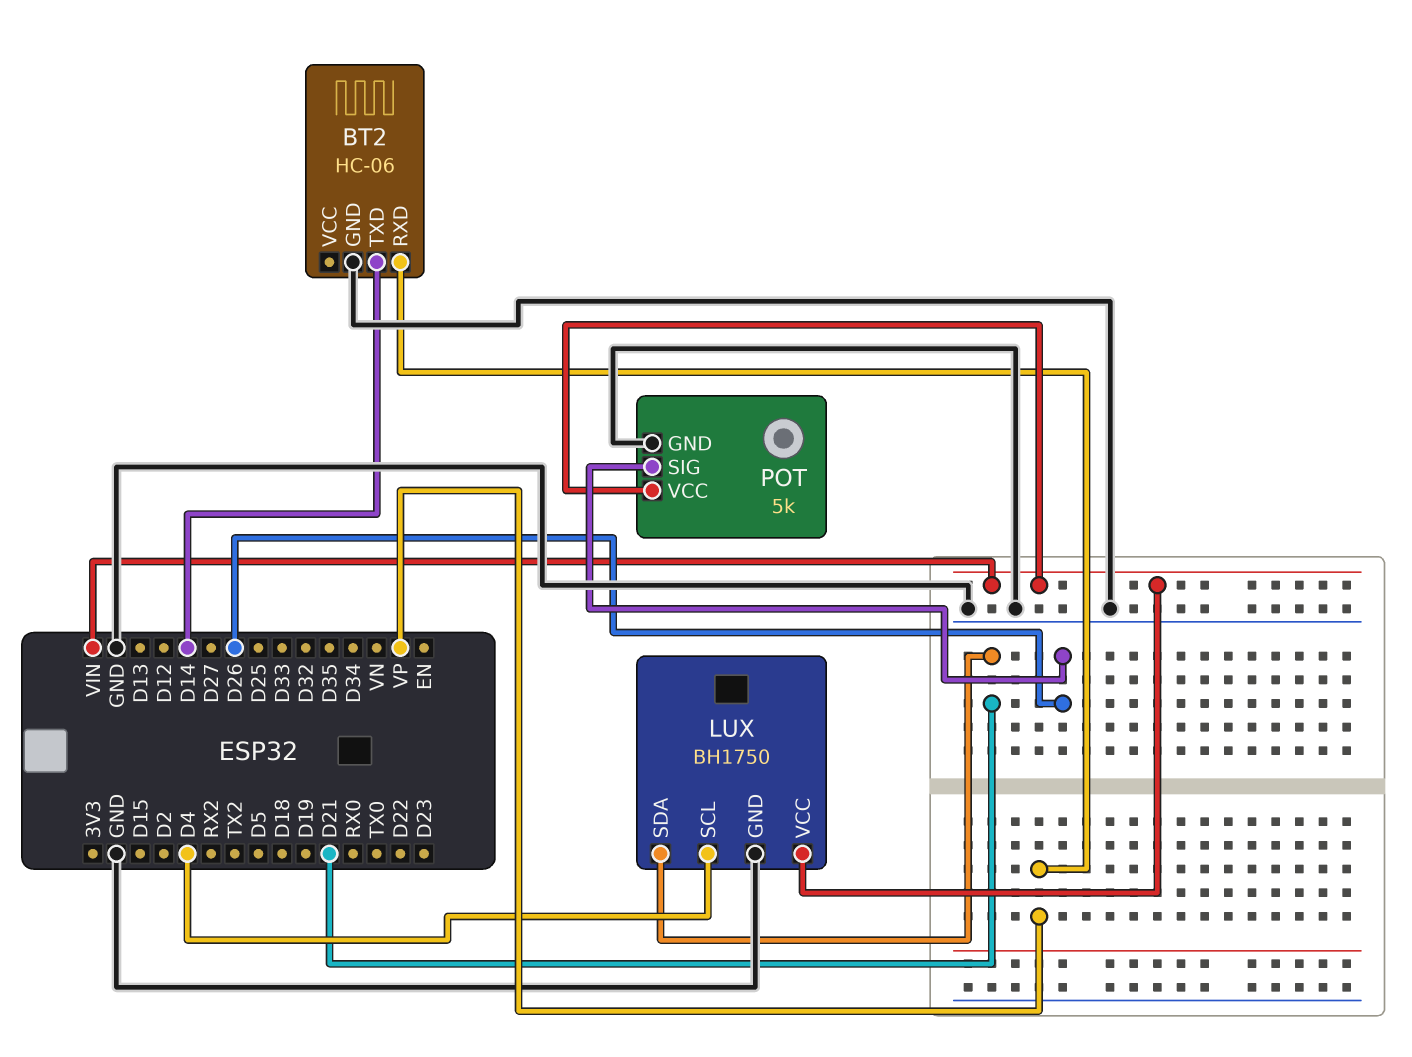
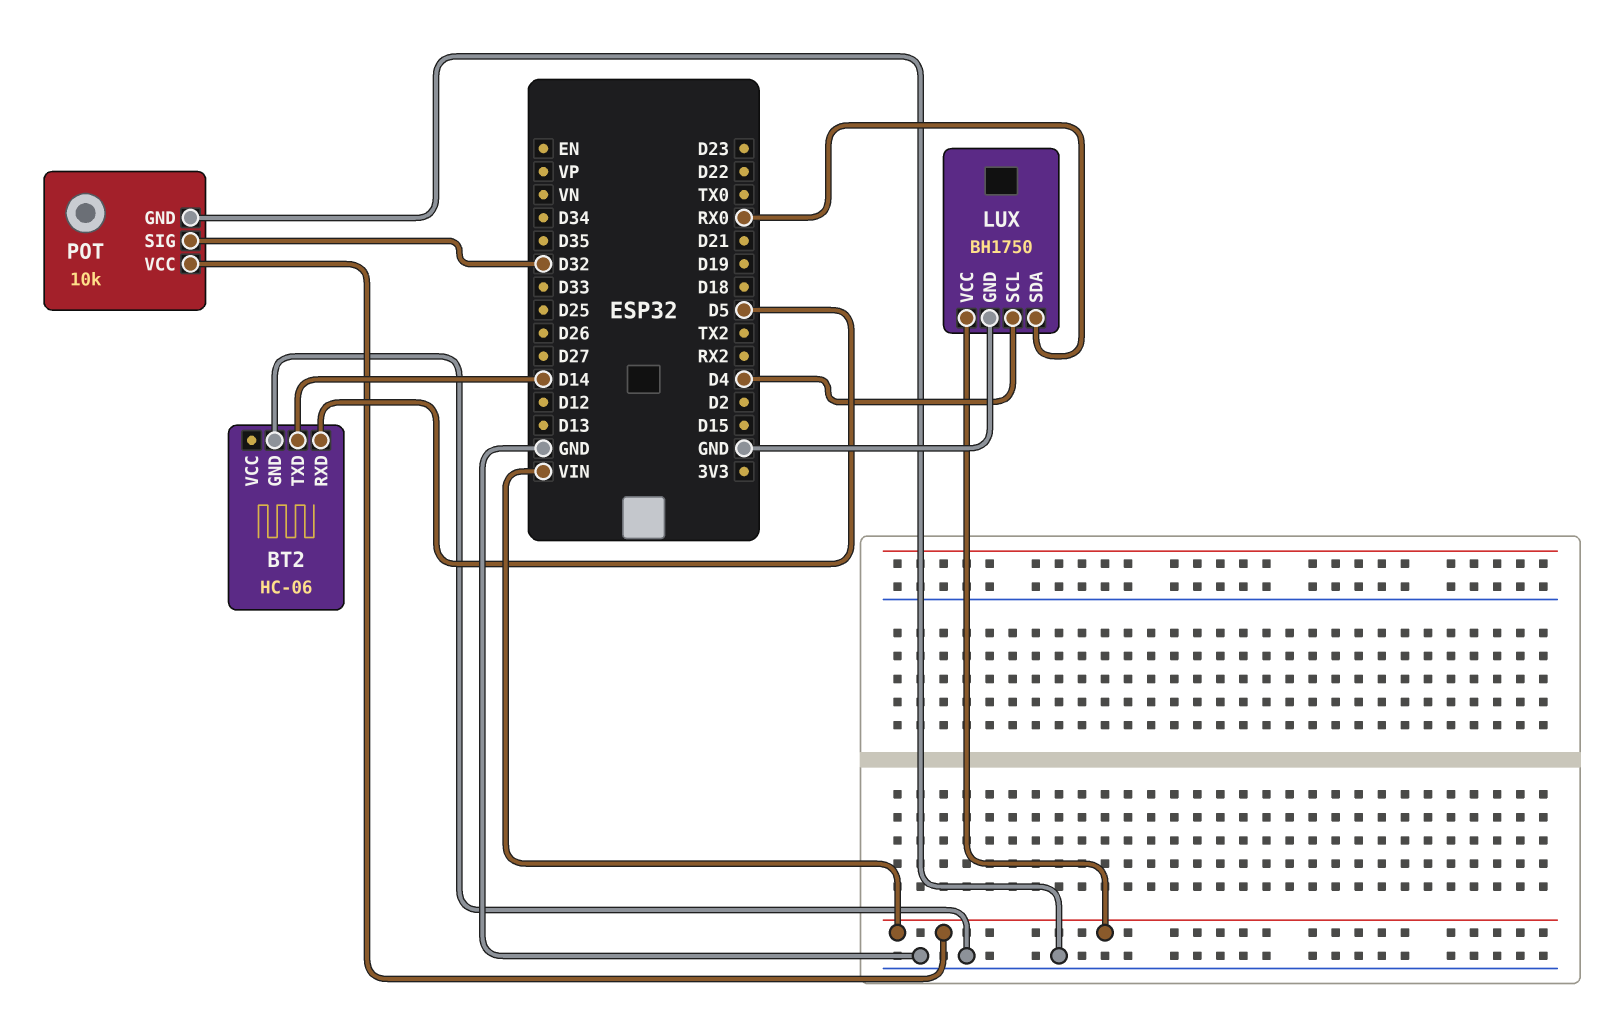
BT2 pin RXD: VP -> D5
LUX pin SDA: D21 -> RX0
POT: 5k -> 10k
POT pin SIG: D26 -> D32

